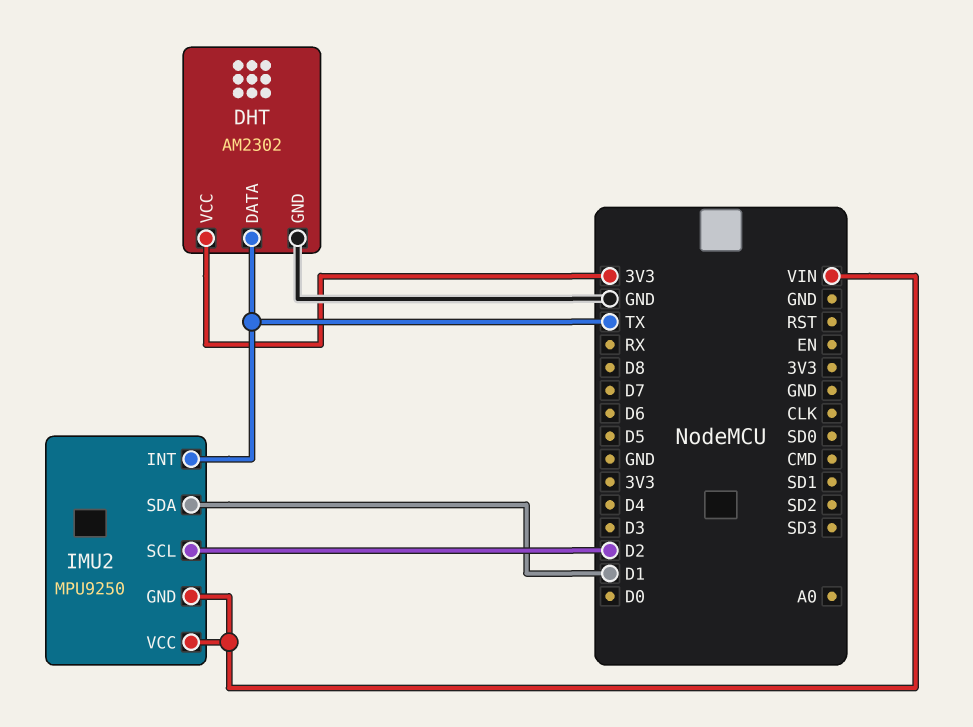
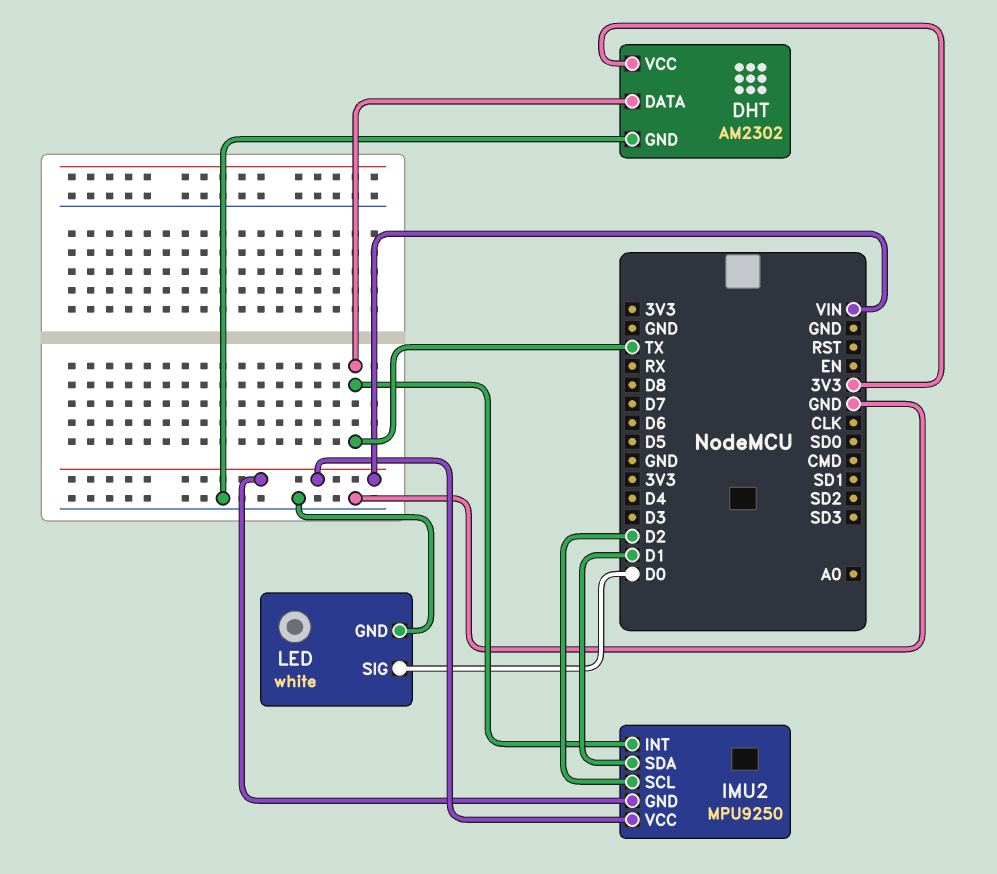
LED: none -> white
LED pin GND: none -> GND
LED pin SIG: none -> D0

